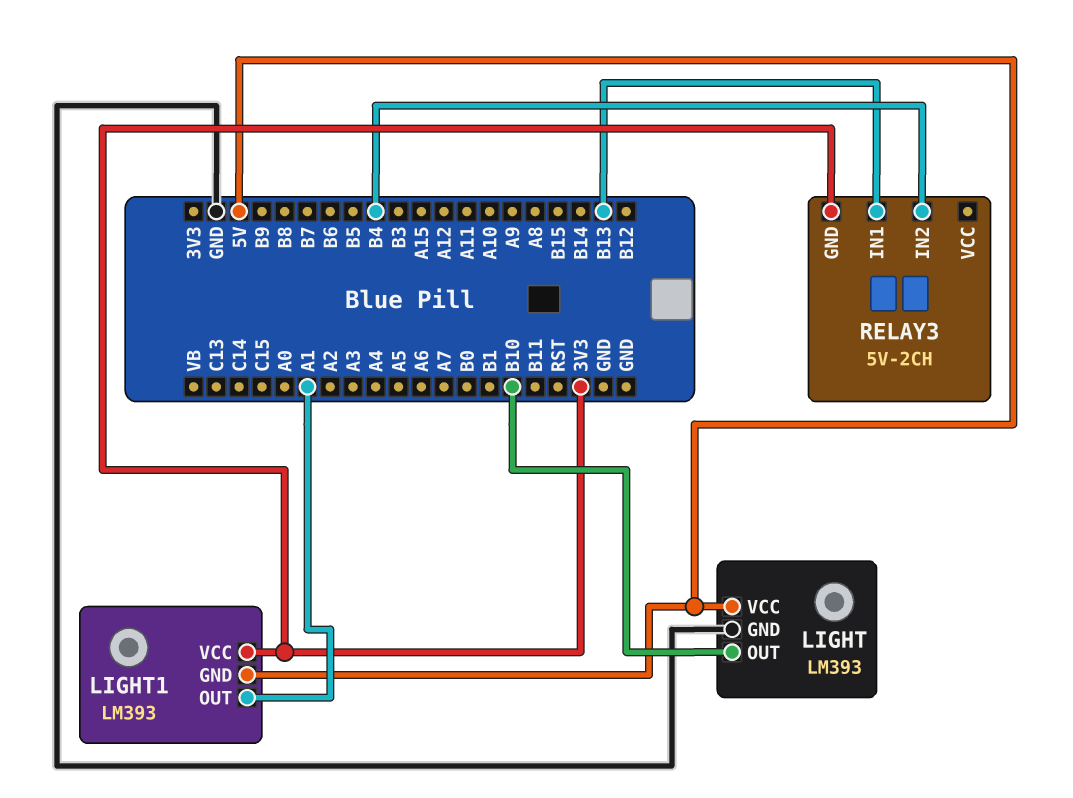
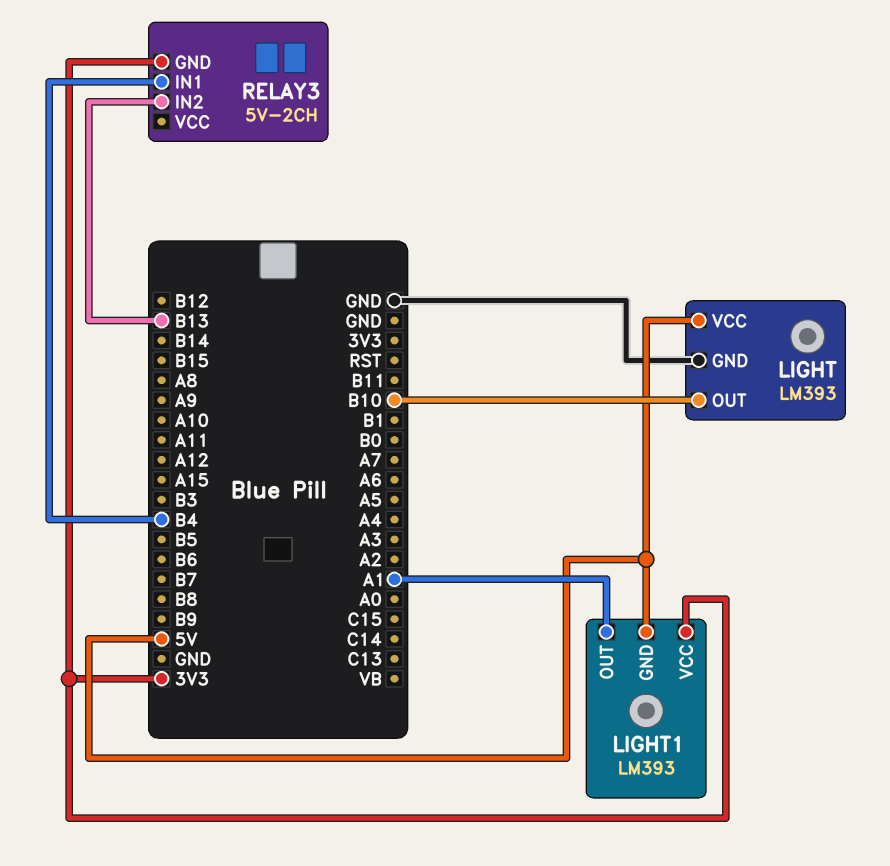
RELAY3 pin IN1: B13 -> B4
RELAY3 pin IN2: B4 -> B13

